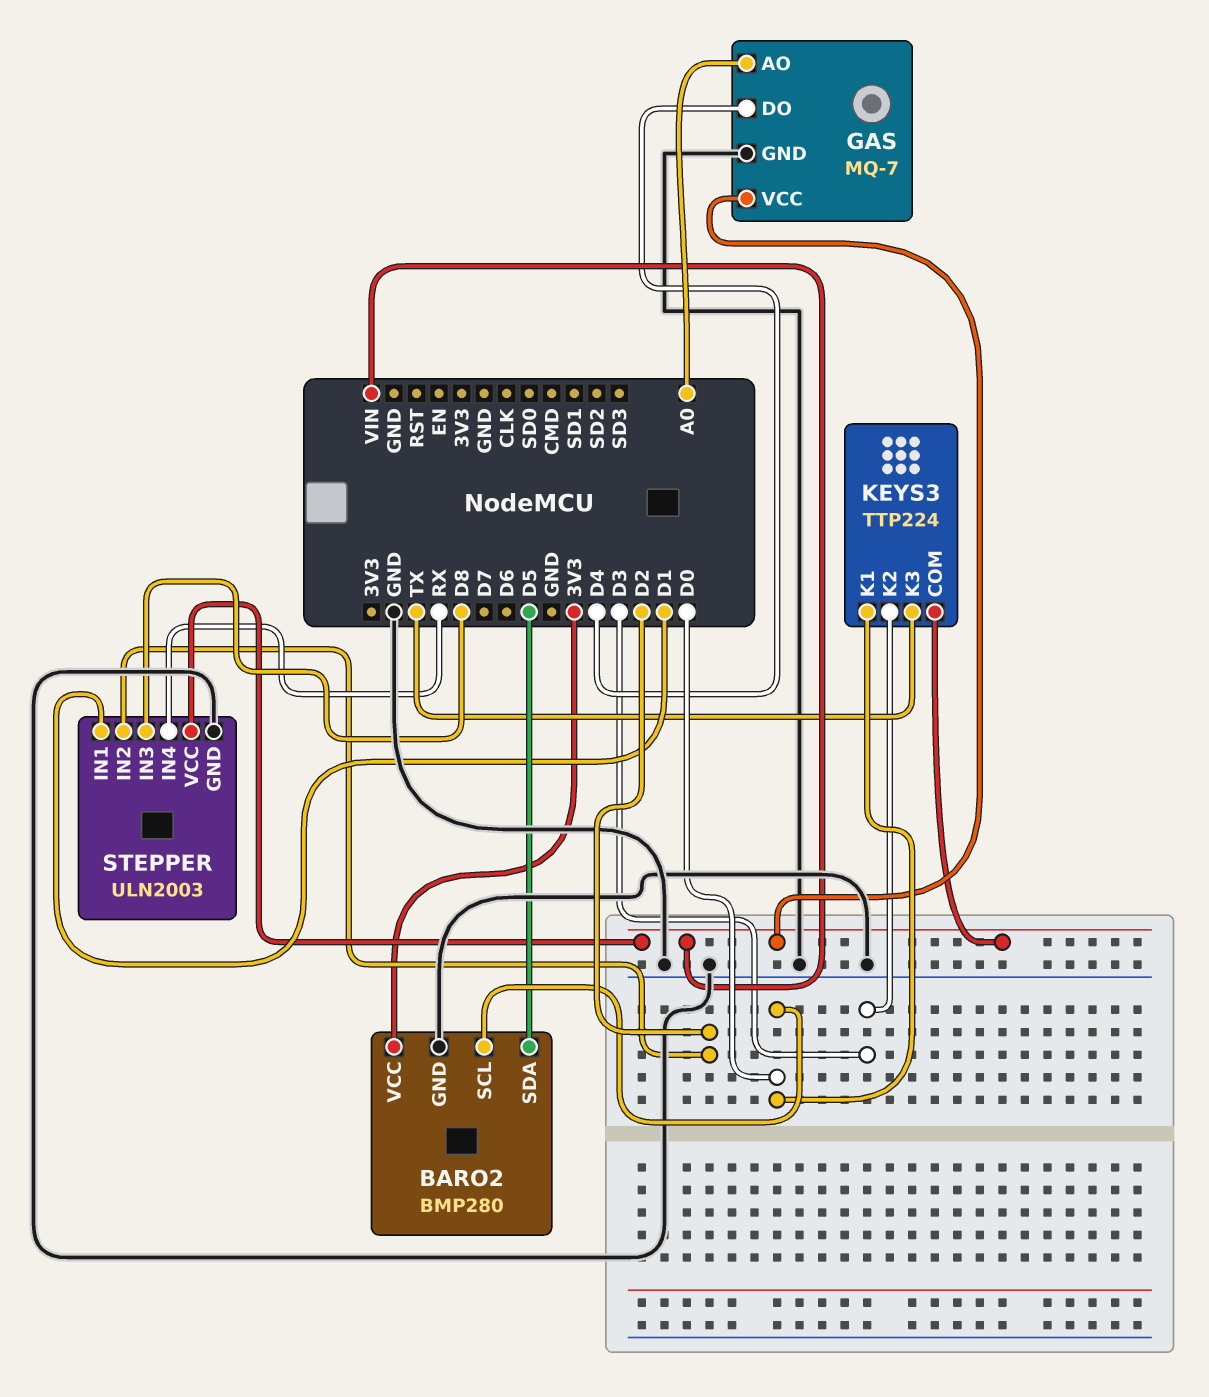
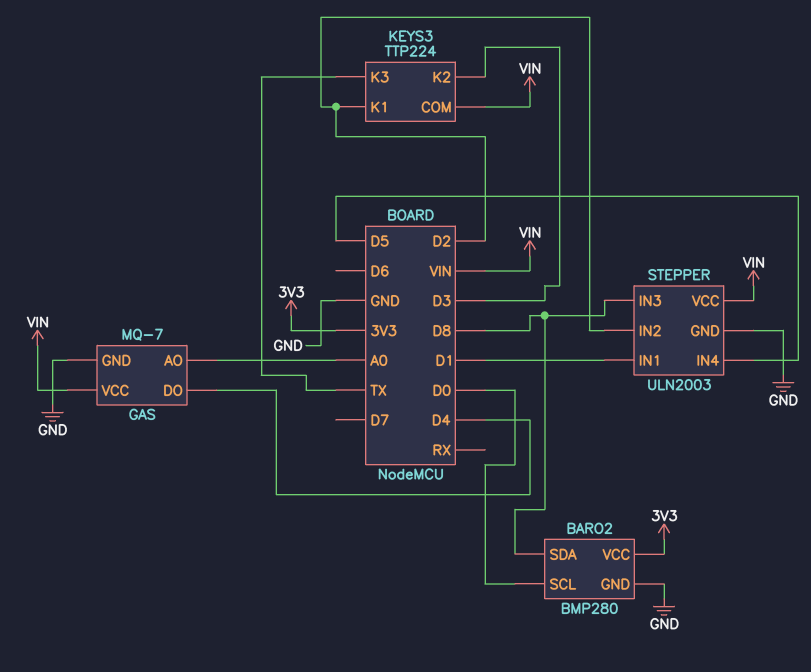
BARO2 pin SDA: D5 -> D8
KEYS3 pin K1: D0 -> D2
STEPPER pin IN4: RX -> D5

